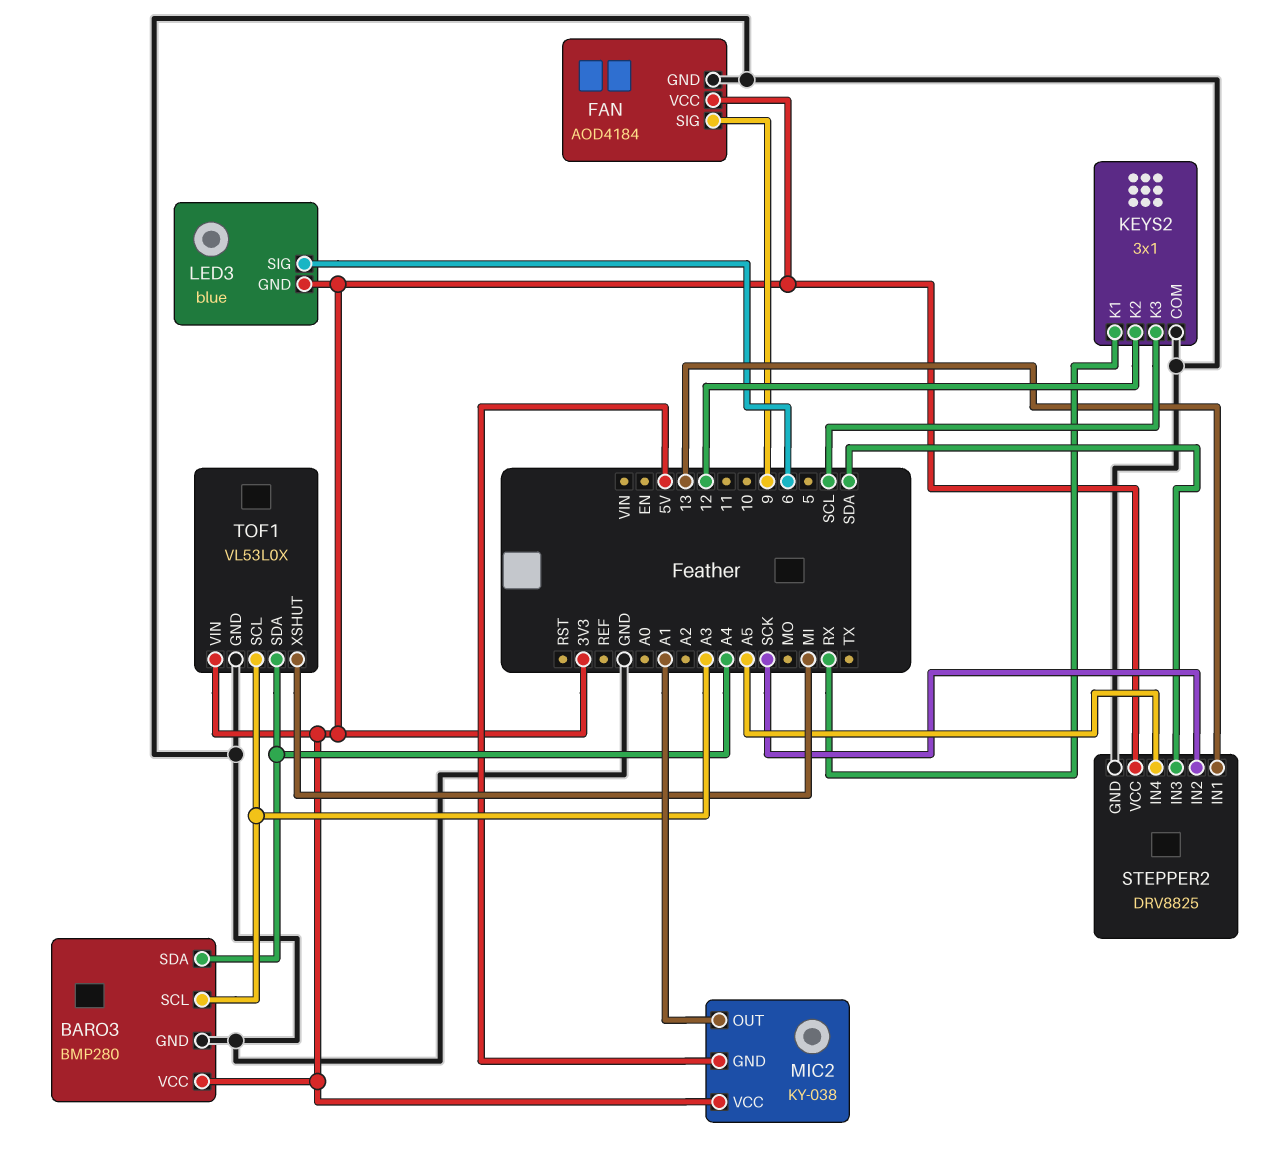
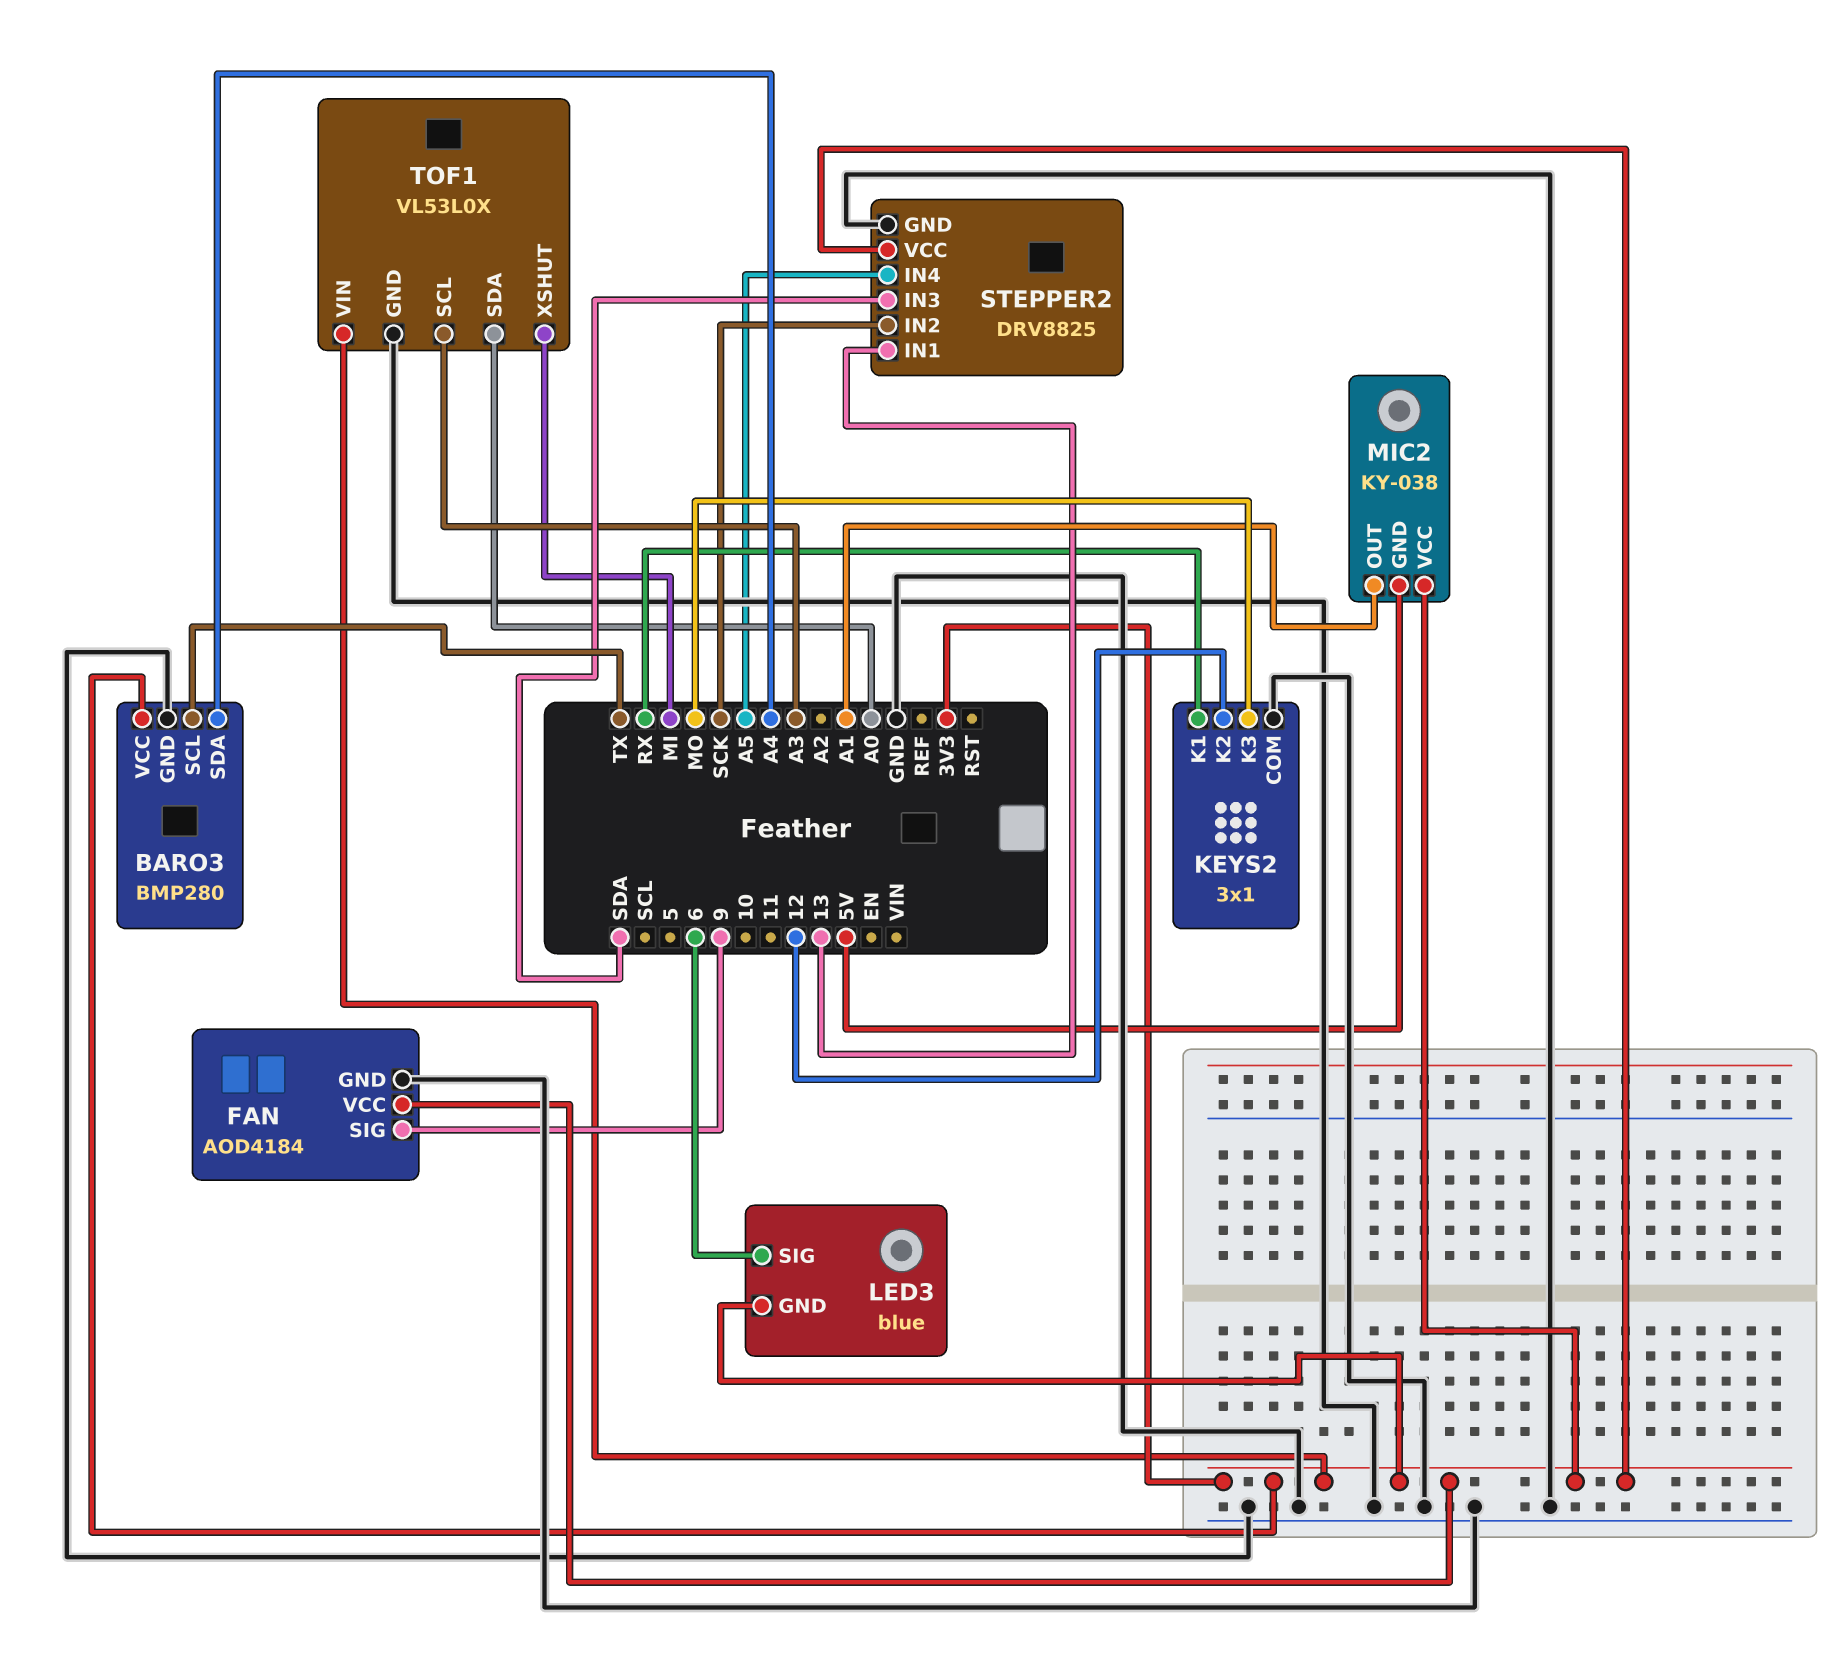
BARO3 pin SCL: A3 -> TX
KEYS2 pin K3: SCL -> MO
TOF1 pin SDA: A4 -> A0

